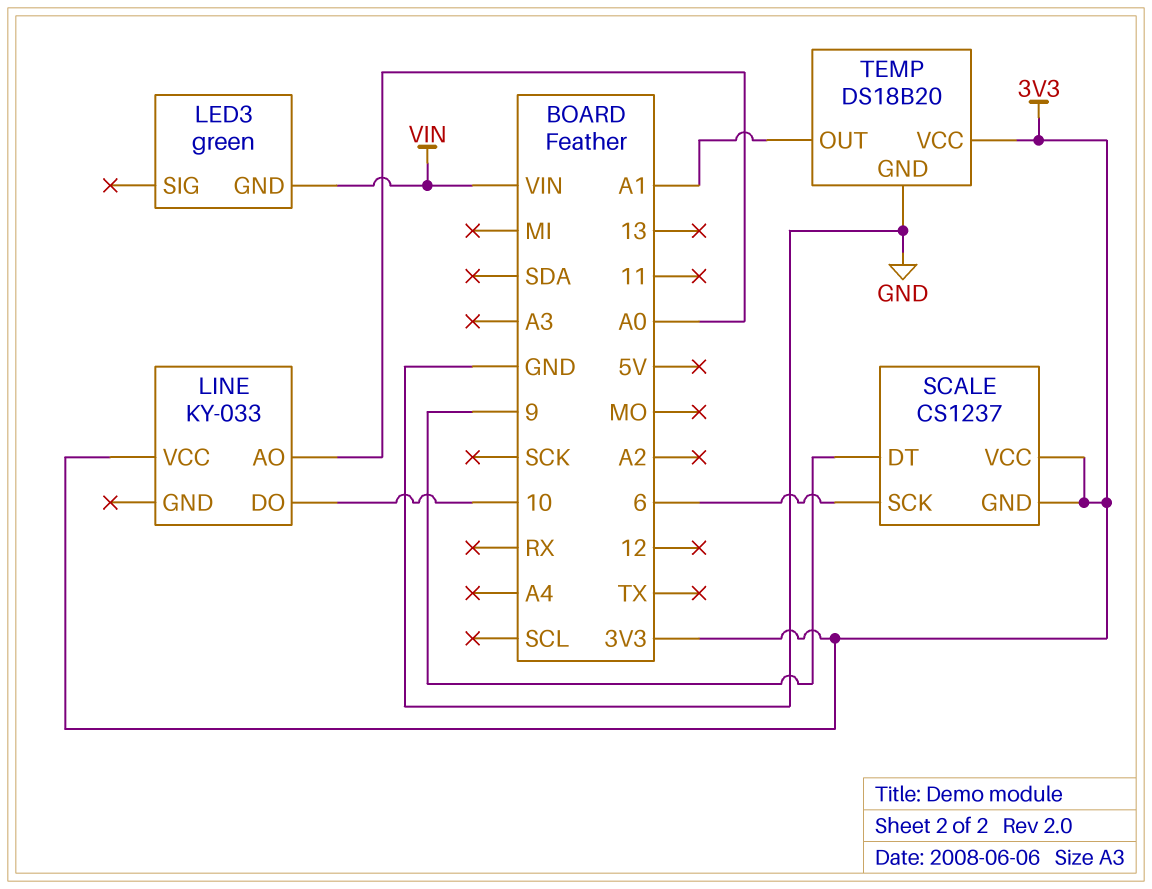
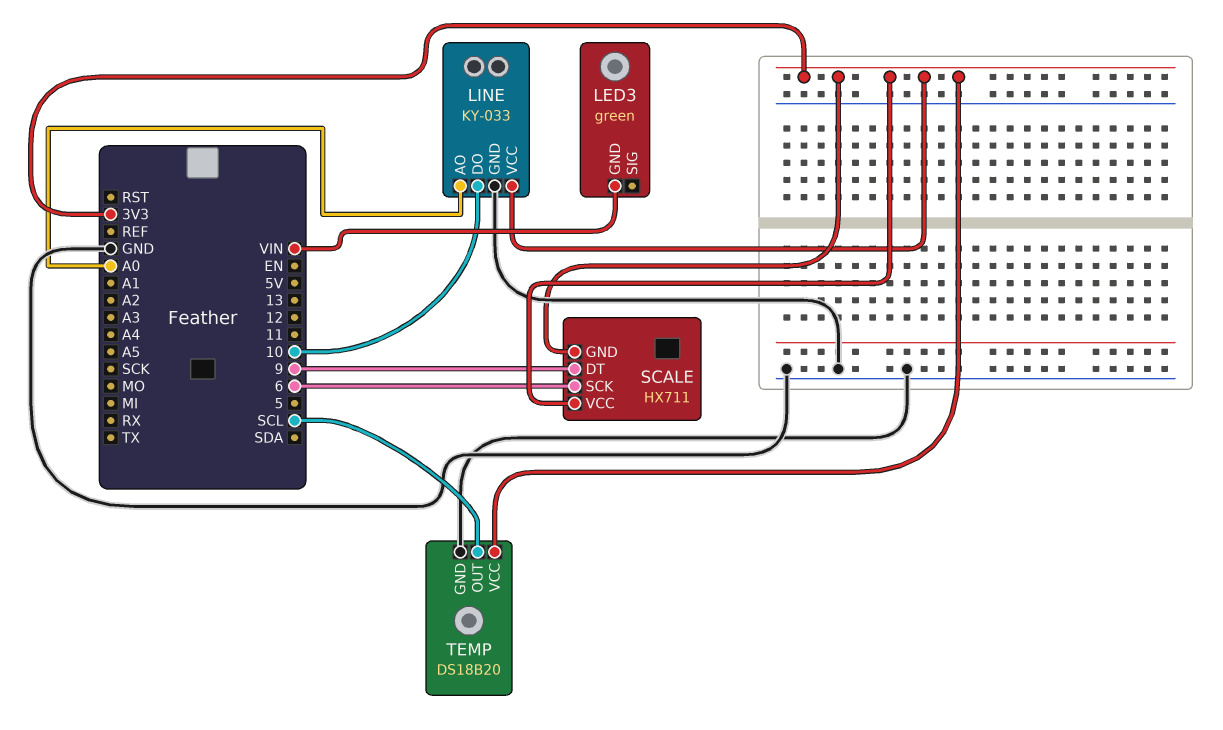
LINE pin GND: none -> GND
SCALE: CS1237 -> HX711
TEMP pin OUT: A1 -> SCL

